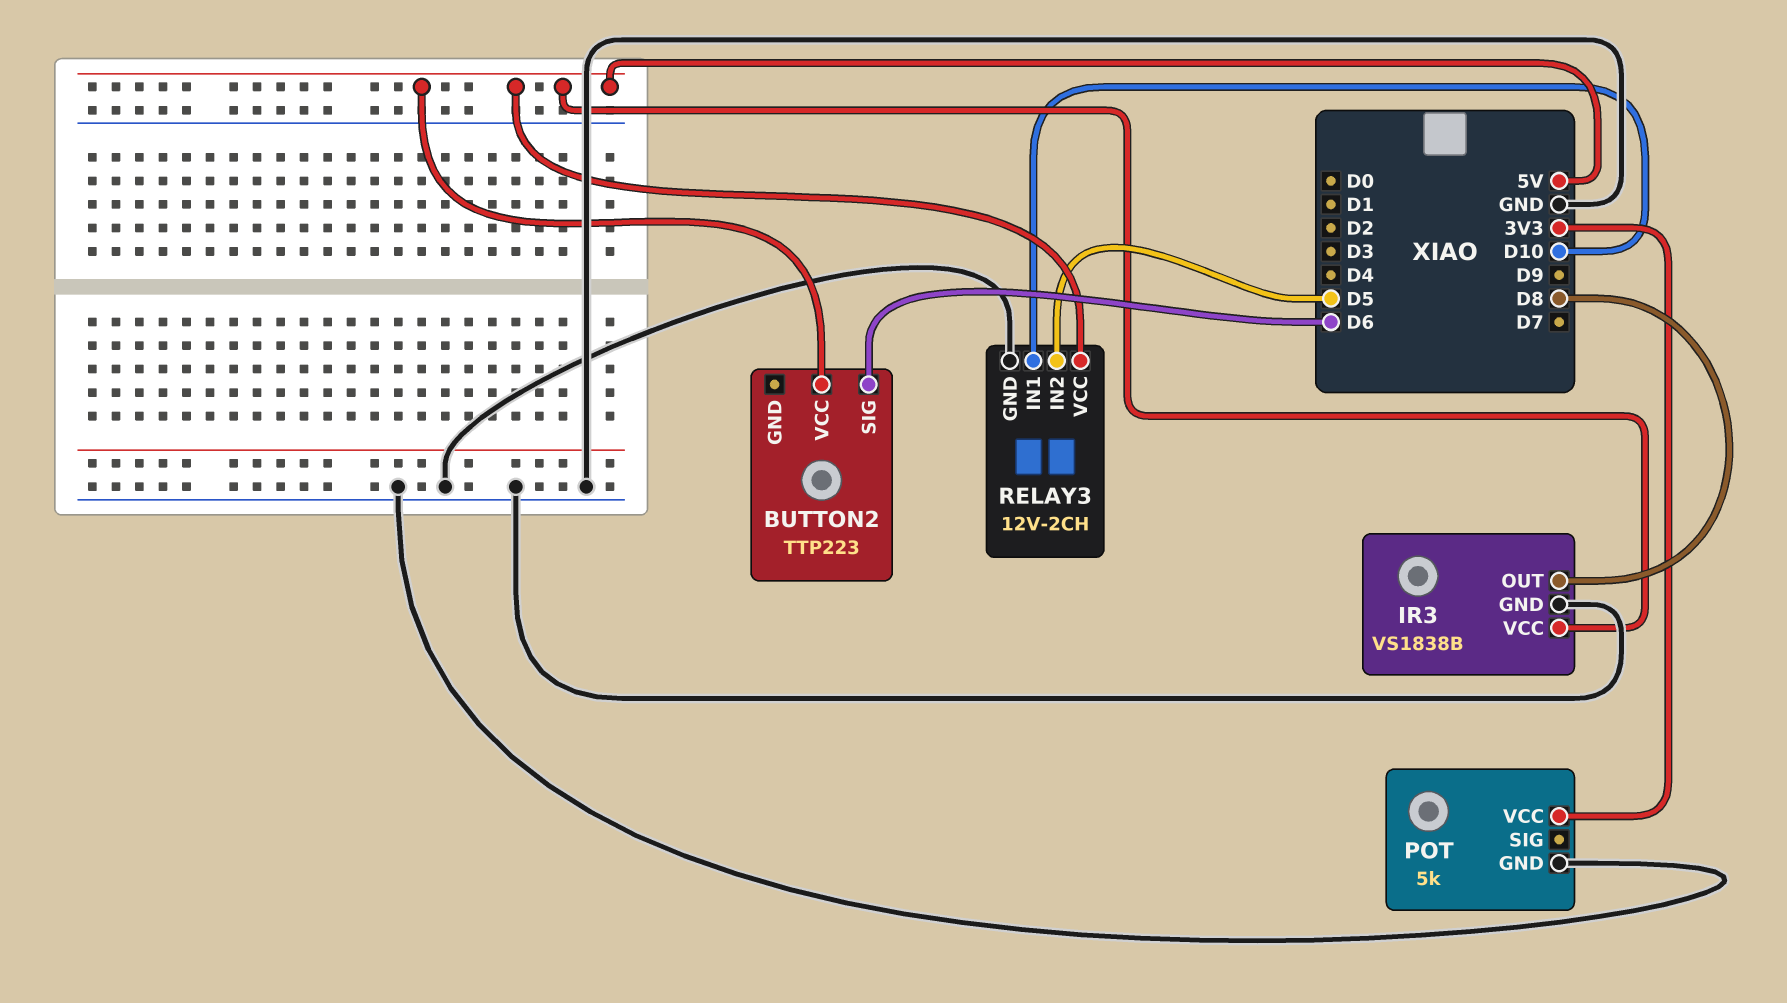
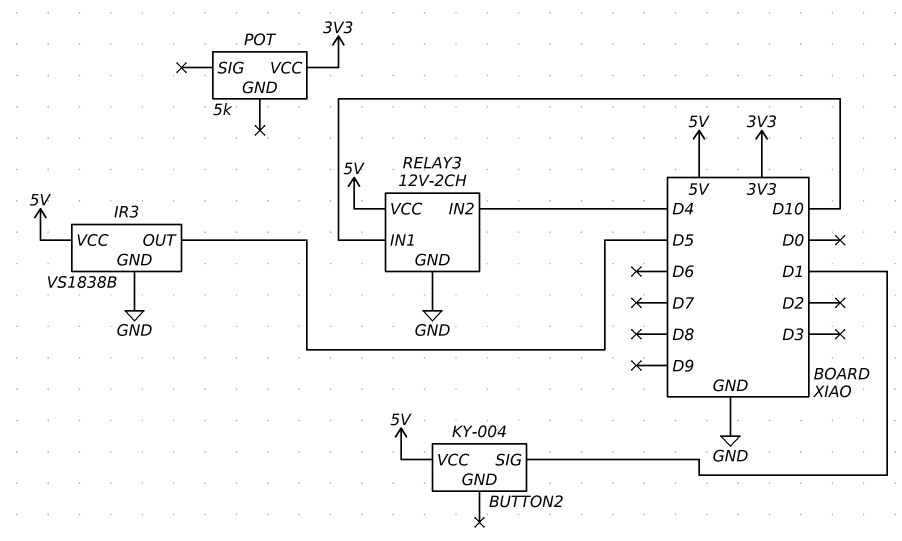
BUTTON2: TTP223 -> KY-004
BUTTON2 pin SIG: D6 -> D1
IR3 pin OUT: D8 -> D5
POT pin GND: GND -> none
RELAY3 pin IN2: D5 -> D4

